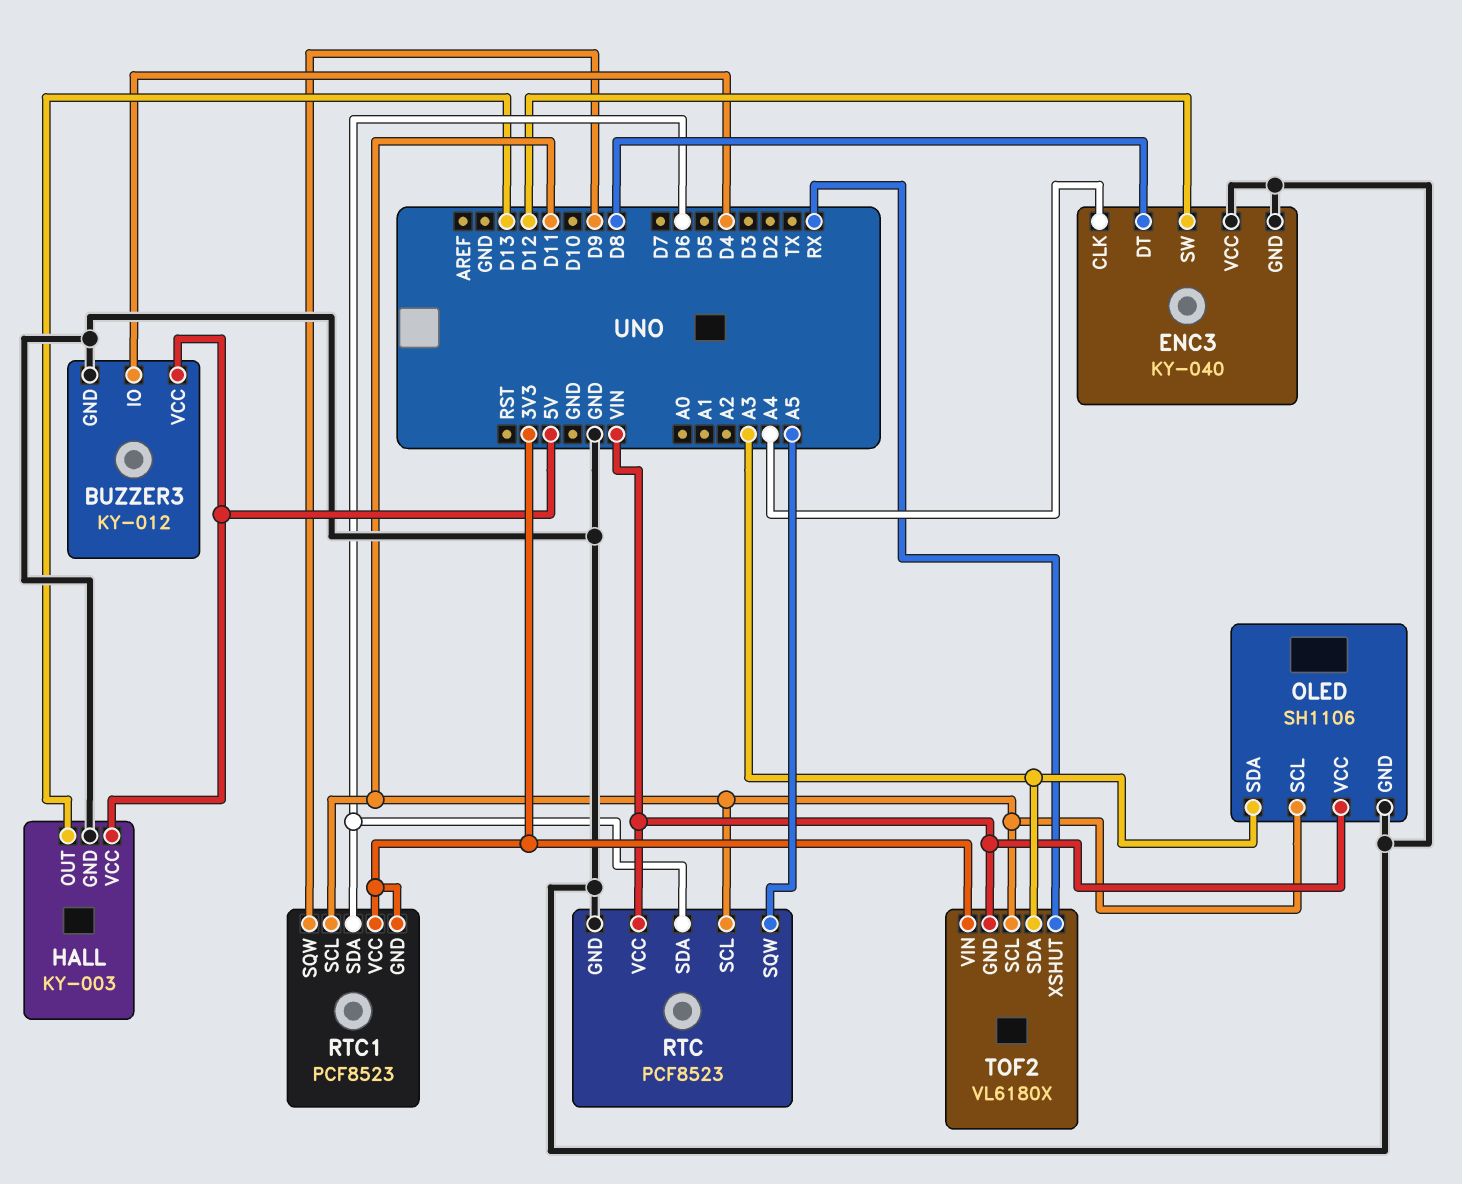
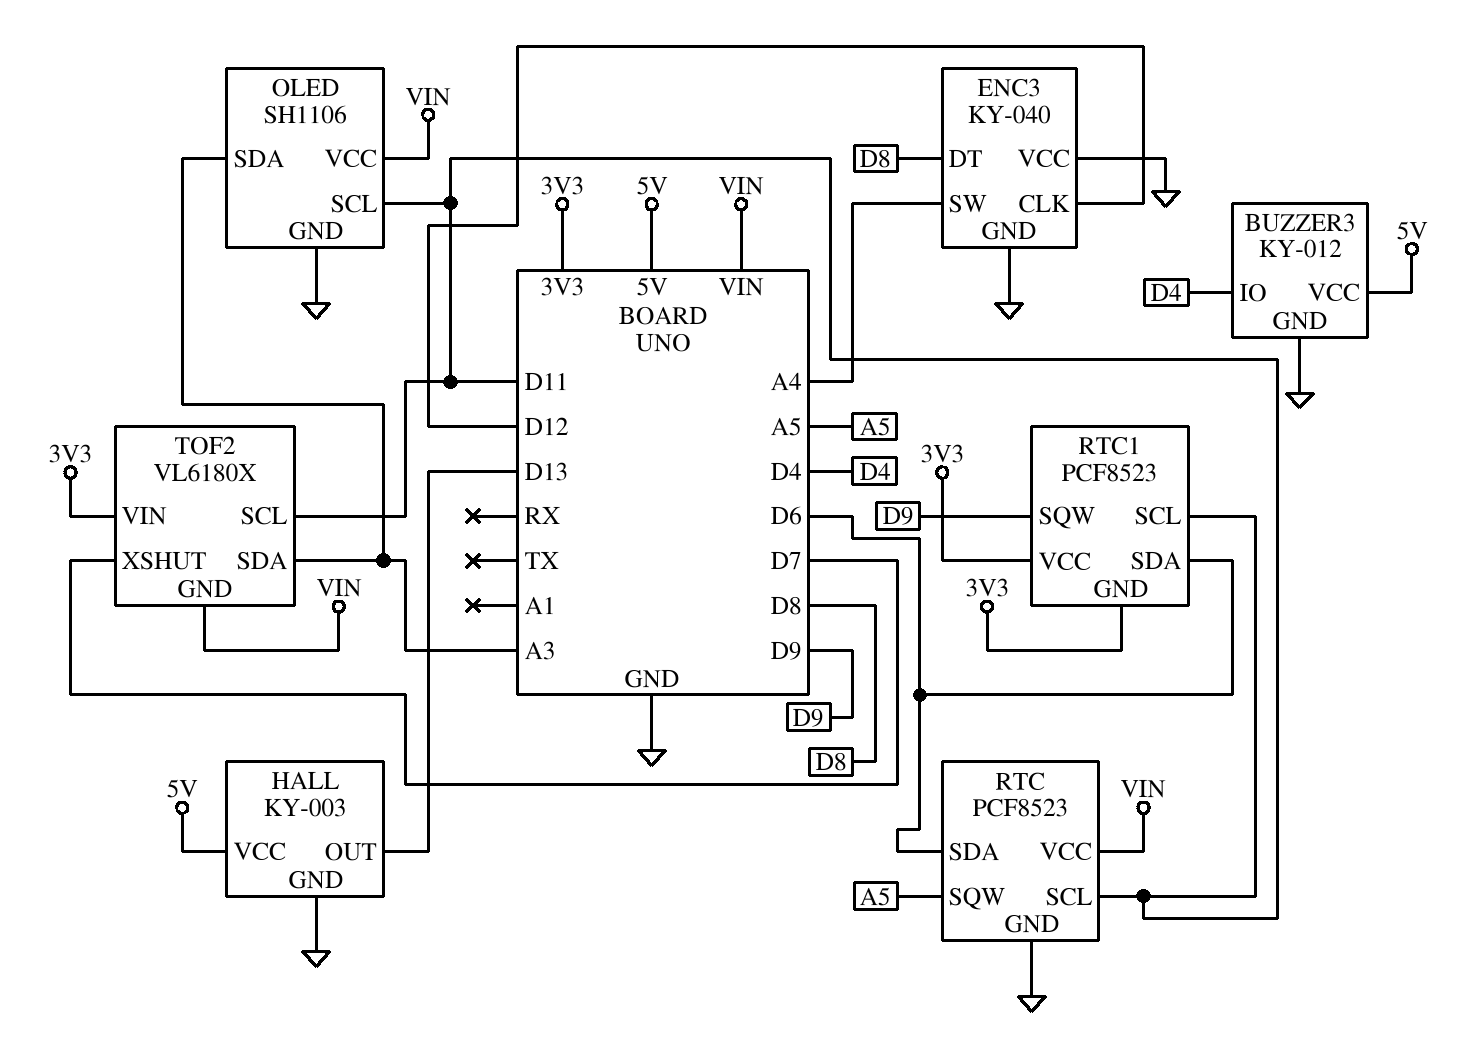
ENC3 pin CLK: A4 -> D12
ENC3 pin SW: D12 -> A4
TOF2 pin XSHUT: RX -> D7

